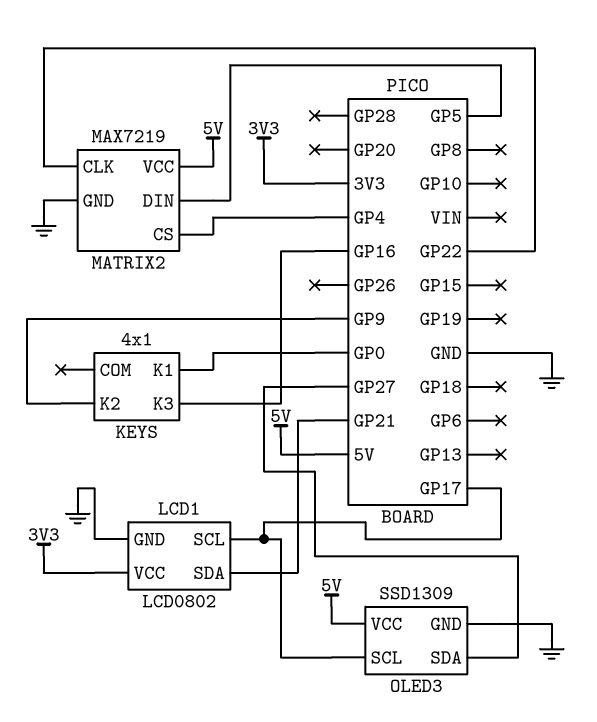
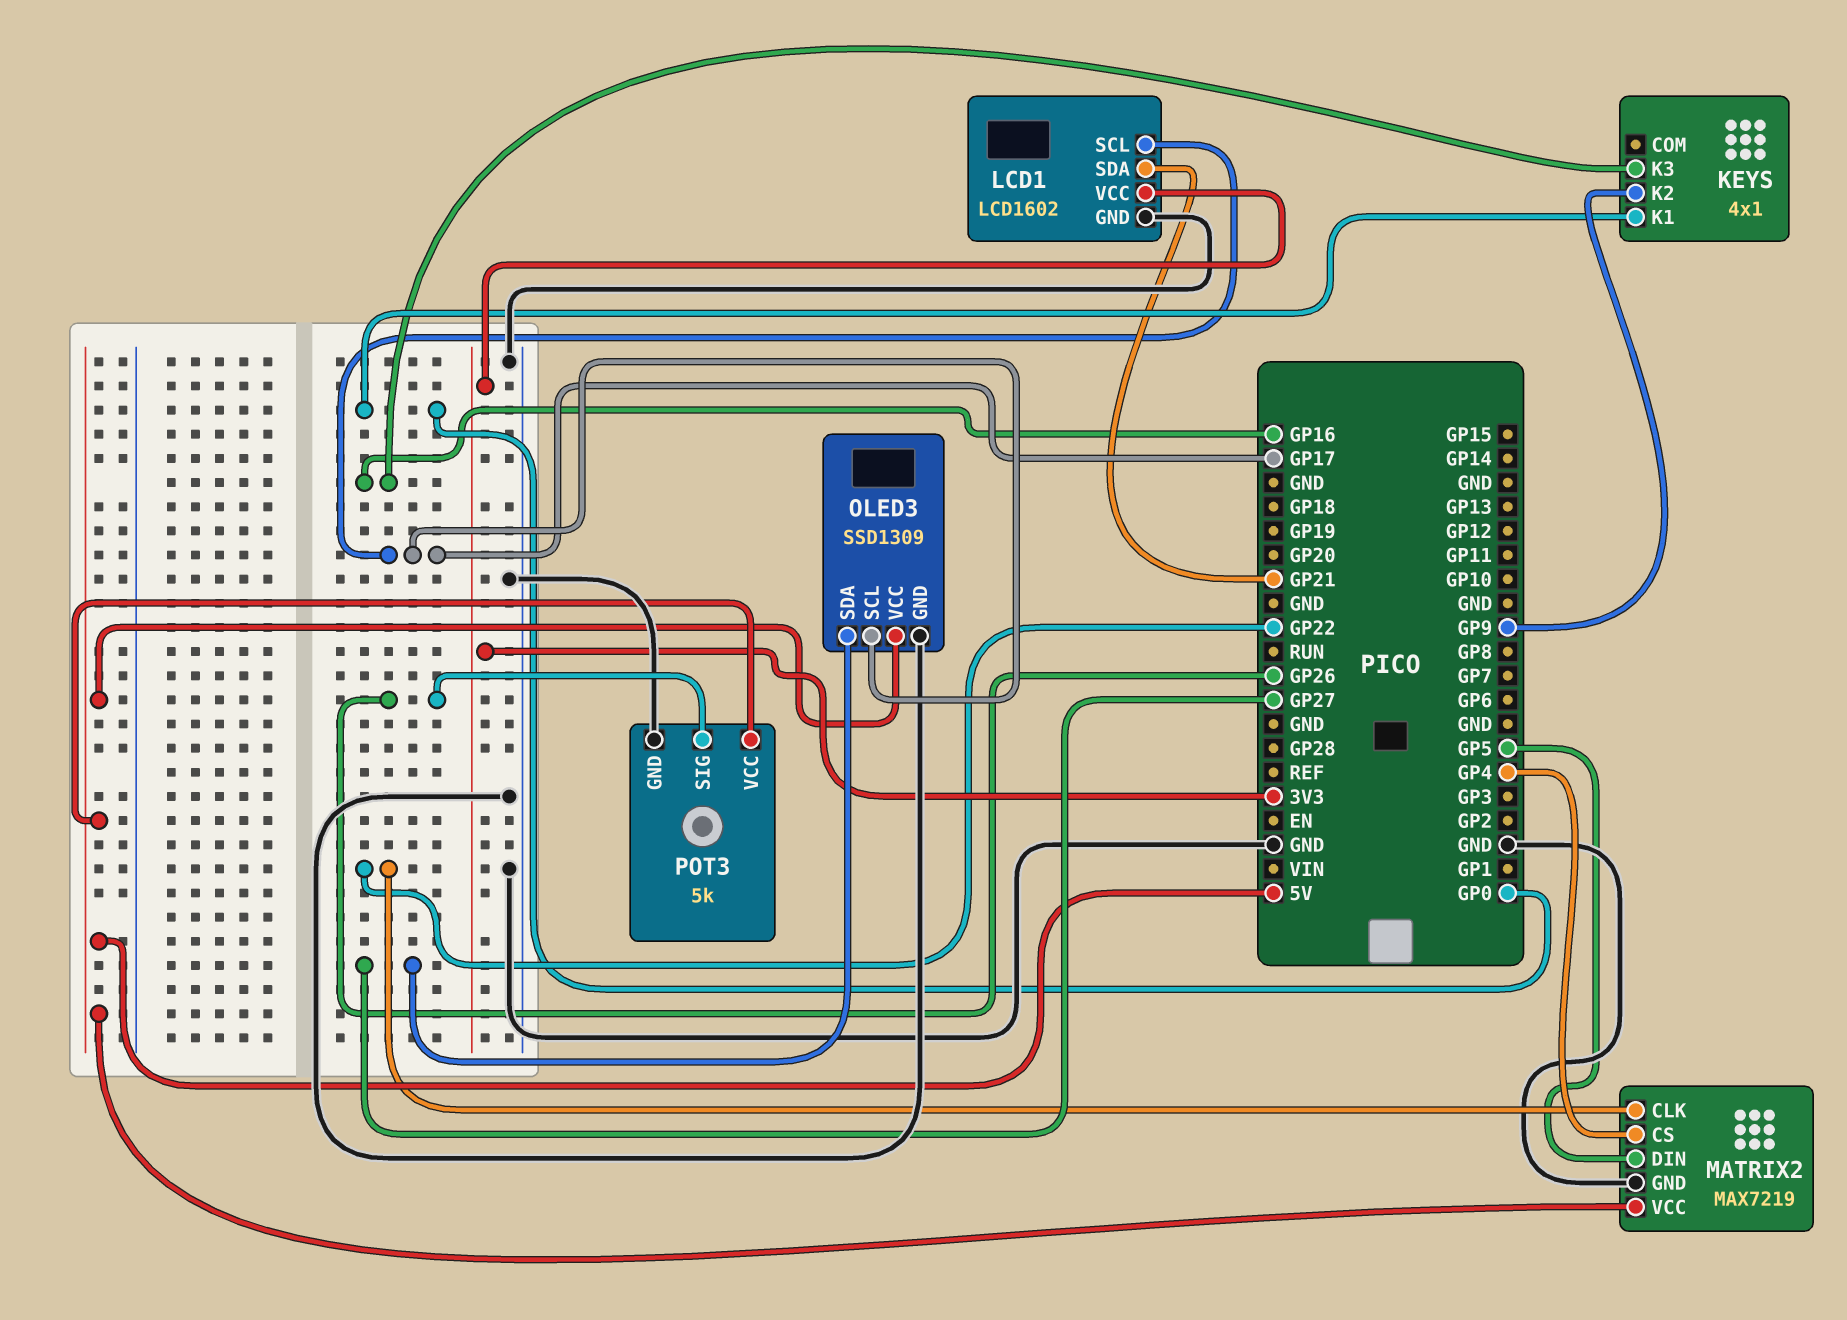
LCD1: LCD0802 -> LCD1602
POT3: none -> 5k
POT3 pin GND: none -> GND
POT3 pin SIG: none -> GP26
POT3 pin VCC: none -> 5V

